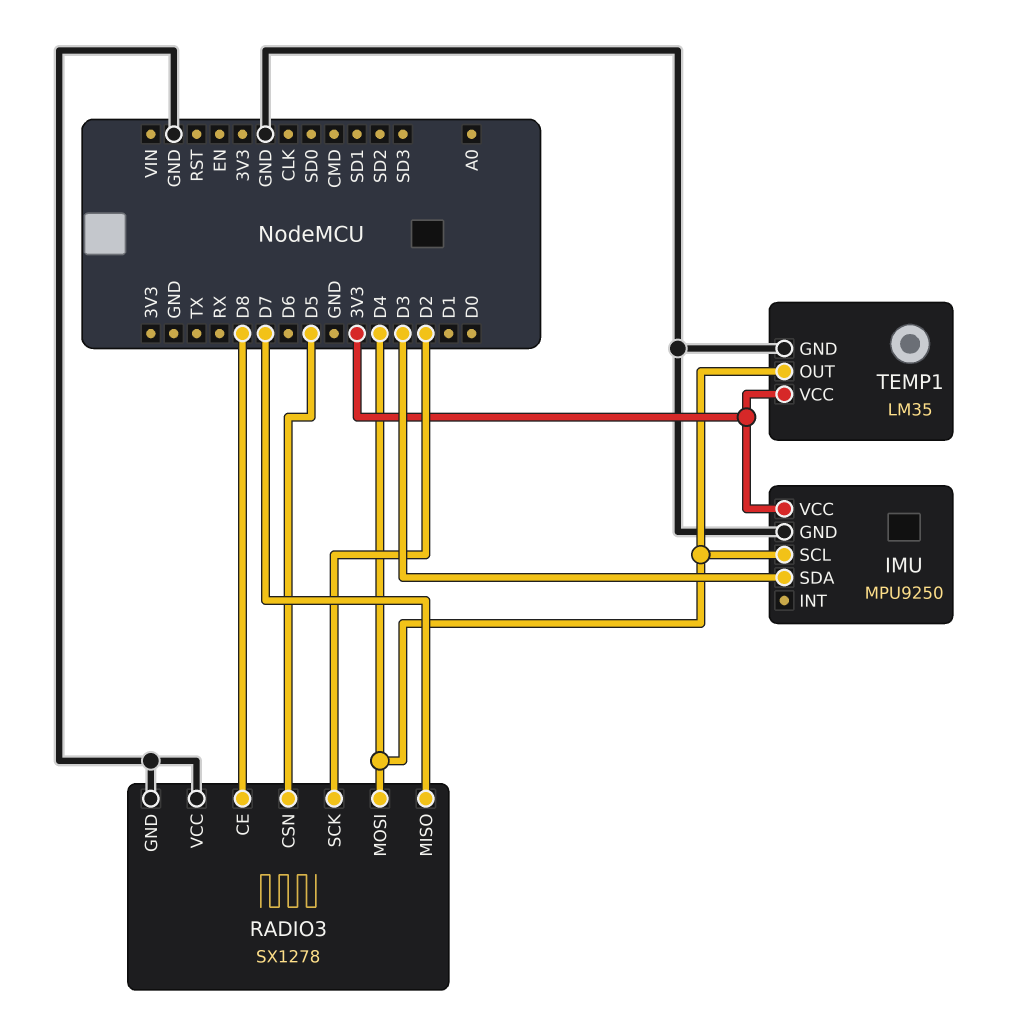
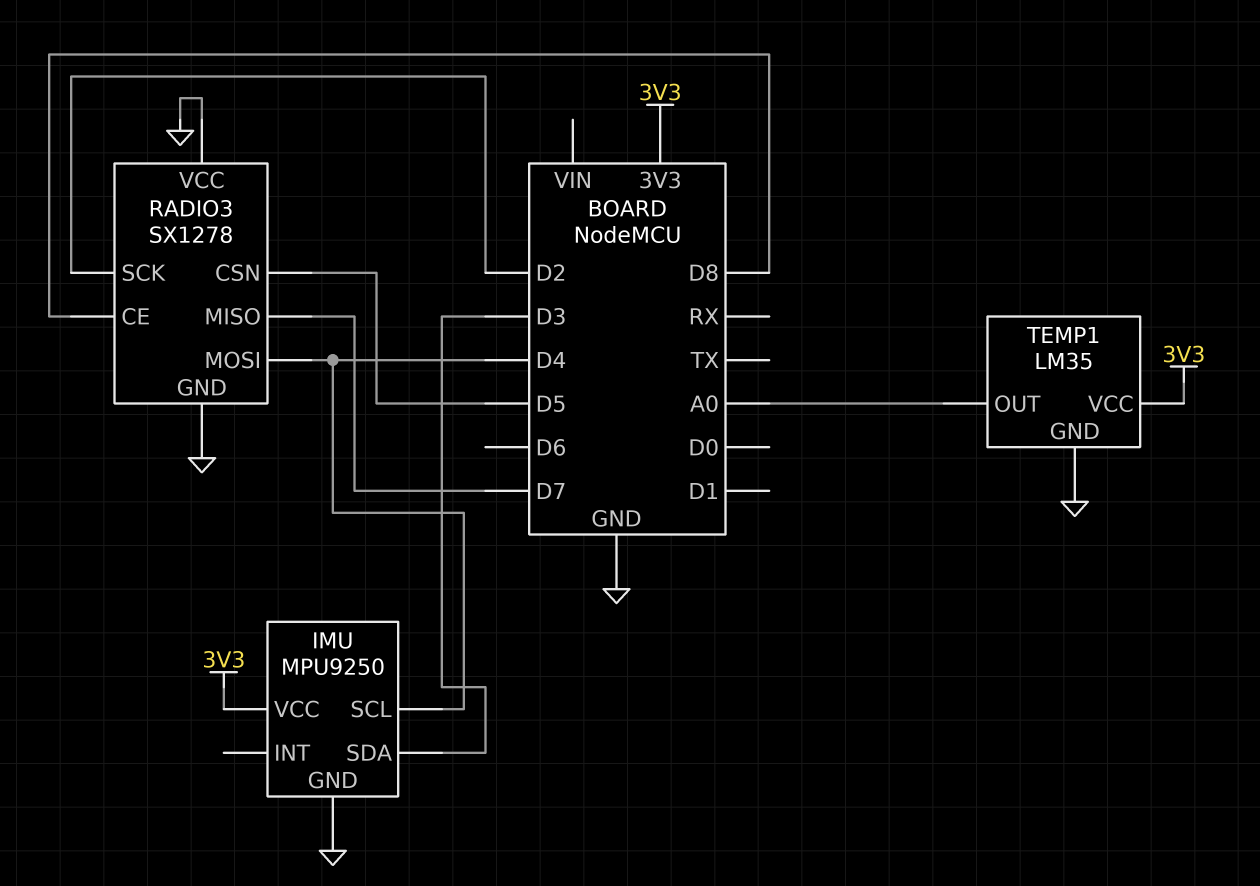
TEMP1 pin OUT: D4 -> A0

